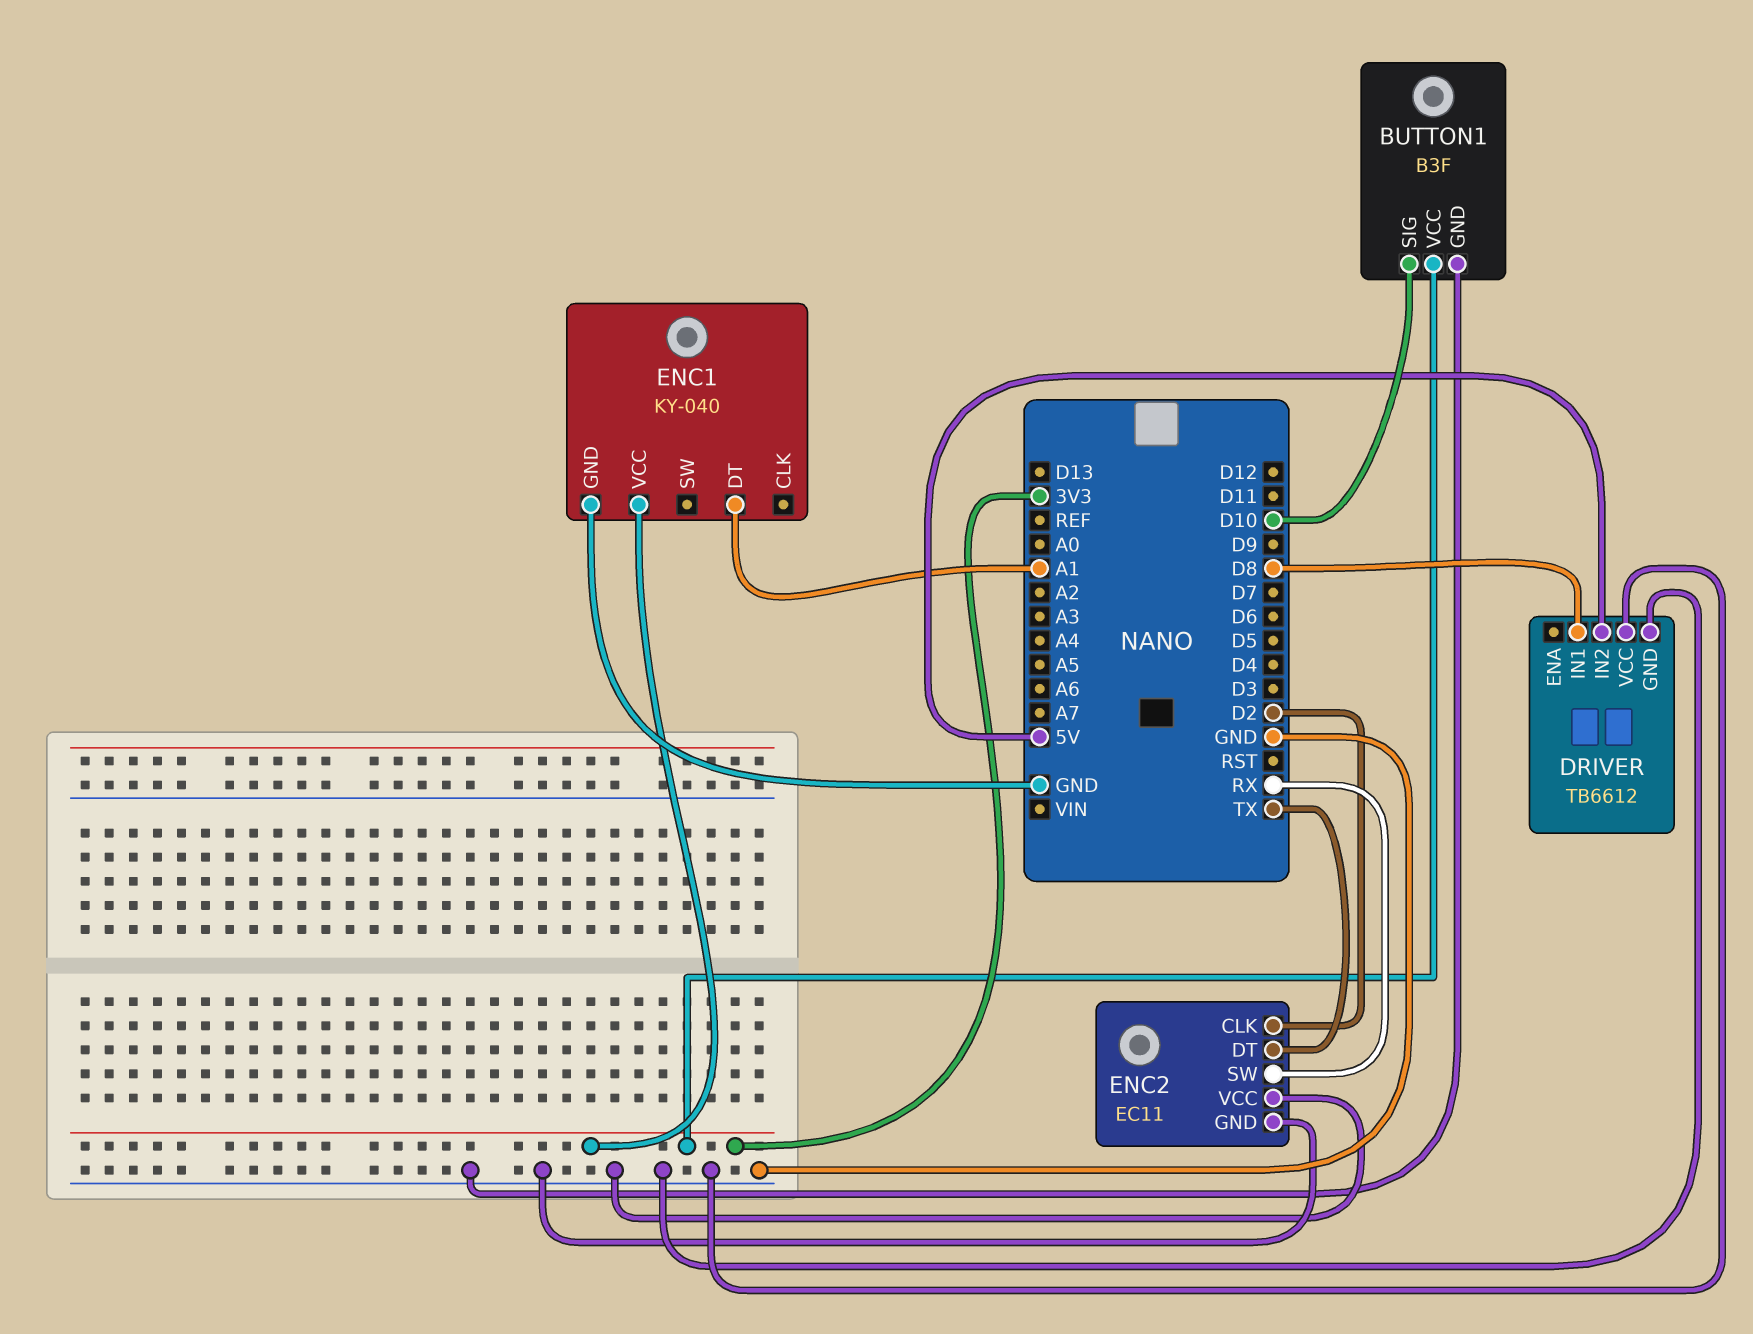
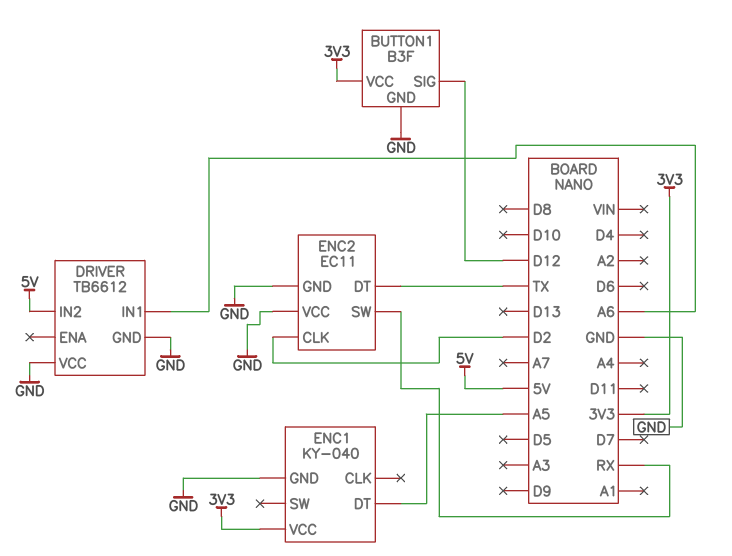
BUTTON1 pin SIG: D10 -> D12
DRIVER pin IN1: D8 -> A6
ENC1 pin DT: A1 -> A5

